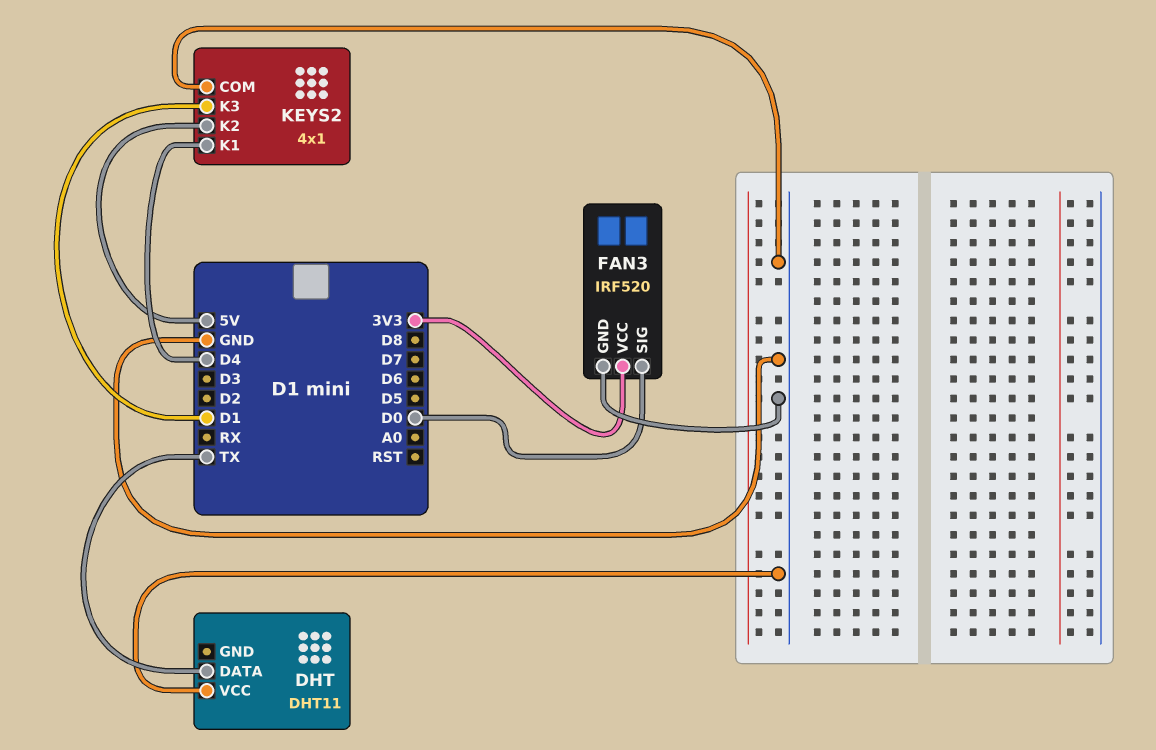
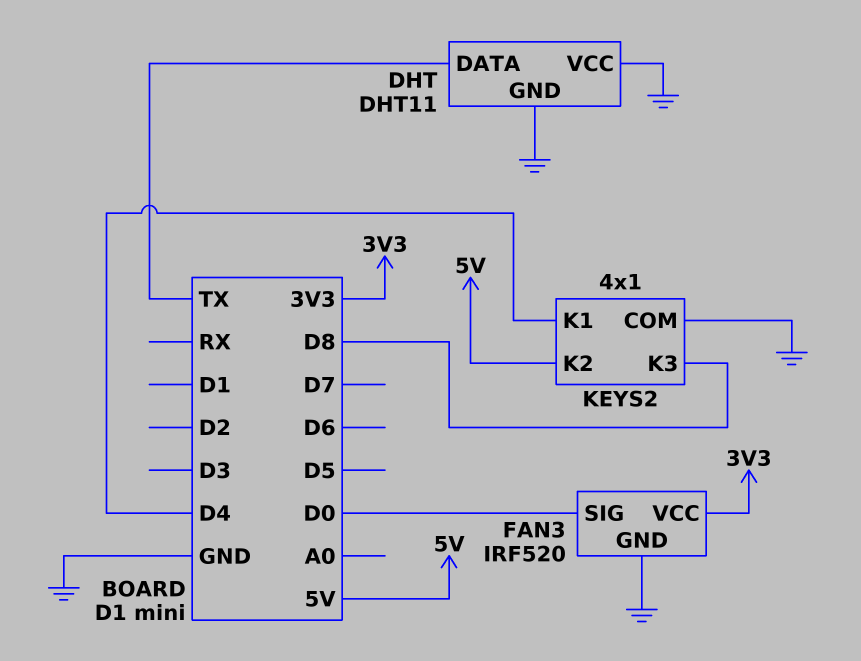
DHT pin GND: none -> GND
KEYS2 pin K3: D1 -> D8

